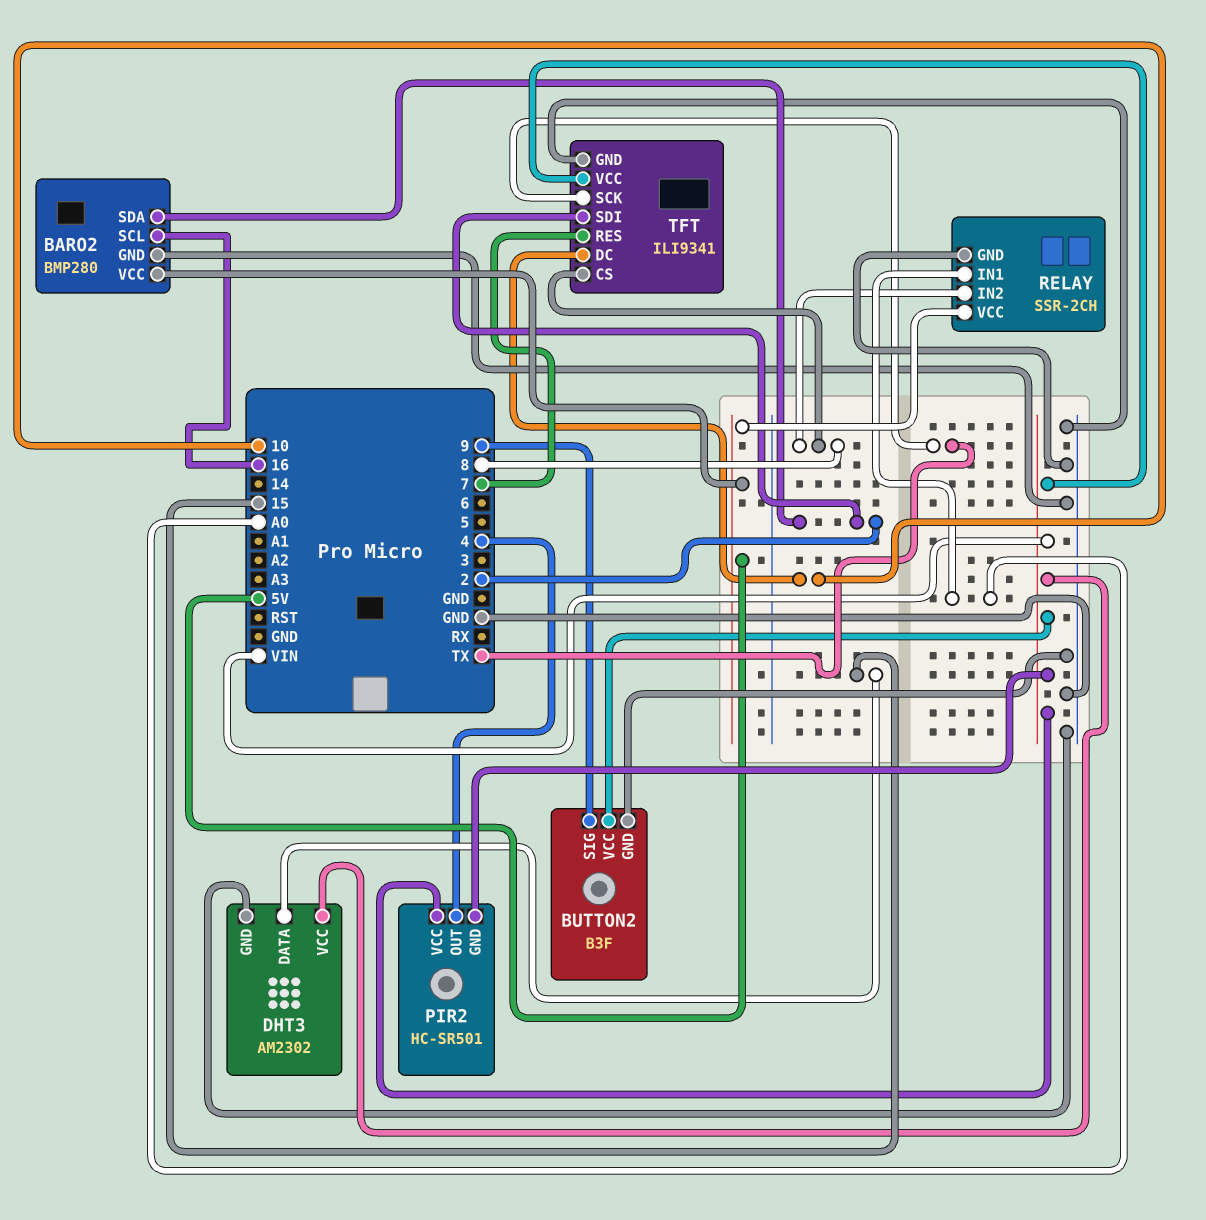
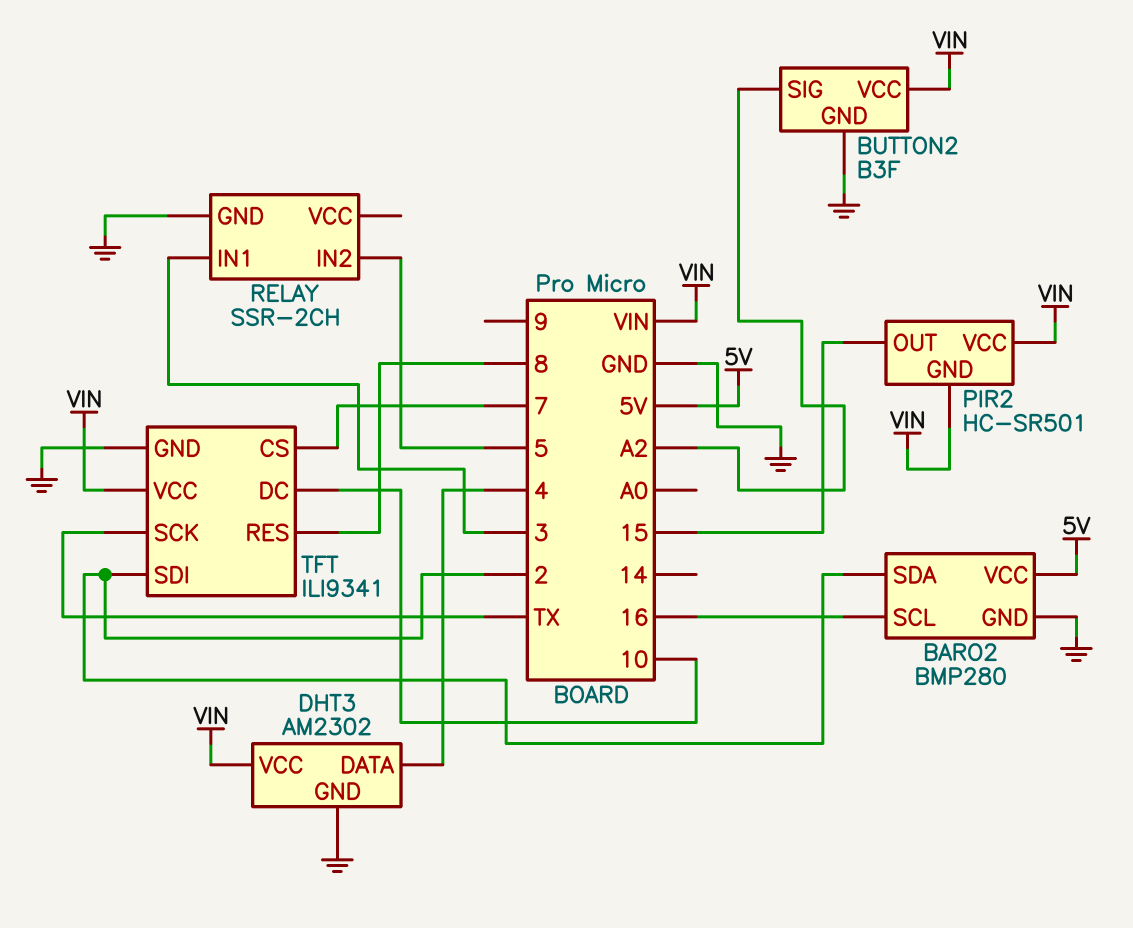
BUTTON2 pin SIG: 9 -> A2
DHT3 pin DATA: 15 -> 4
PIR2 pin OUT: 4 -> 15
RELAY pin IN1: A0 -> 3
RELAY pin IN2: 8 -> 5
RELAY pin VCC: 5V -> none
TFT pin CS: 8 -> 7
TFT pin RES: 7 -> 8

